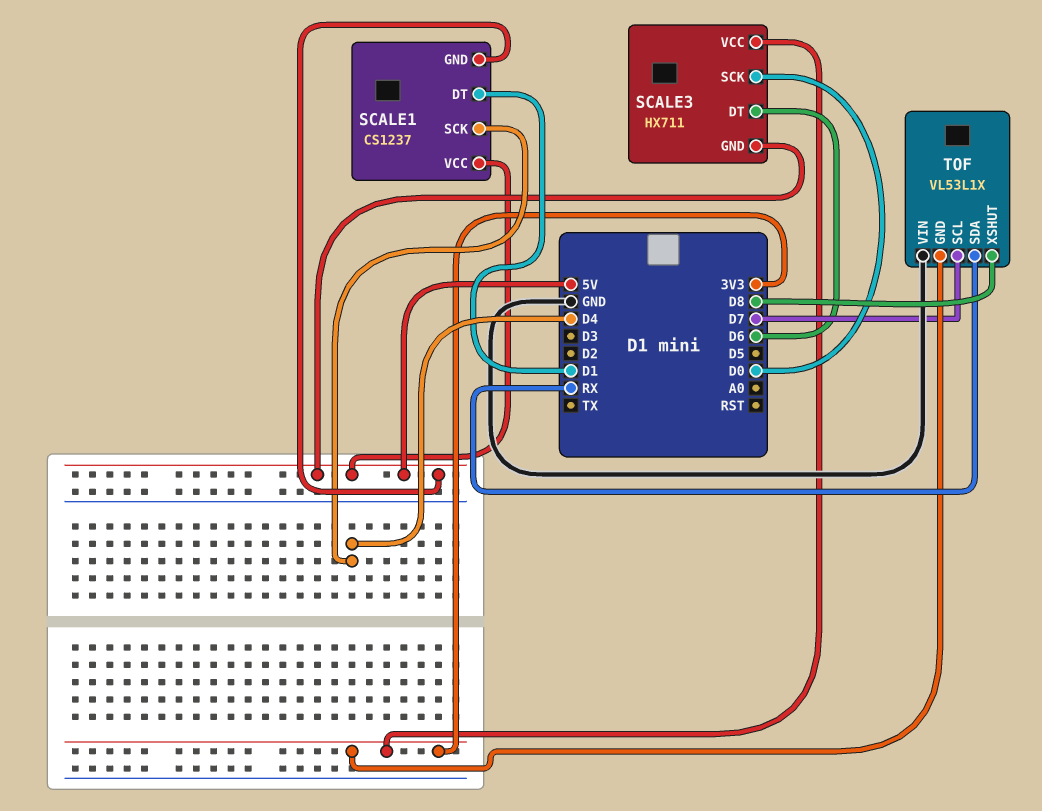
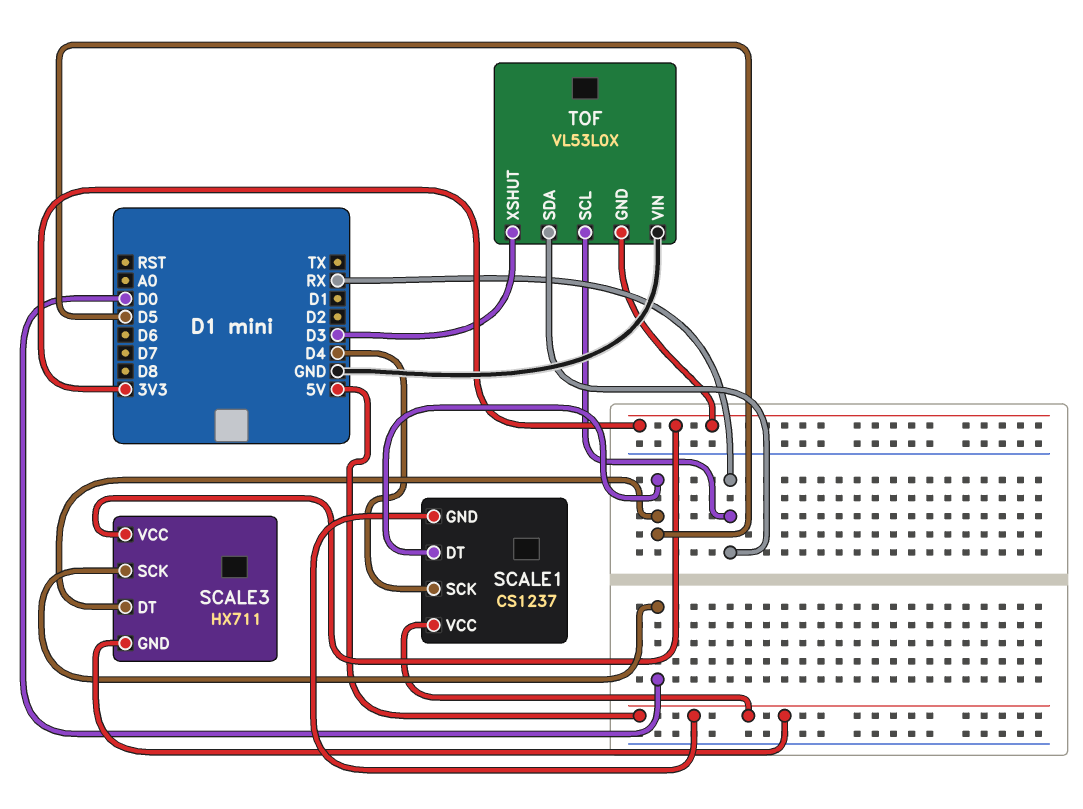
SCALE1 pin DT: D1 -> D5
SCALE3 pin DT: D6 -> D5
TOF: VL53L1X -> VL53L0X
TOF pin SCL: D7 -> RX
TOF pin XSHUT: D8 -> D3

